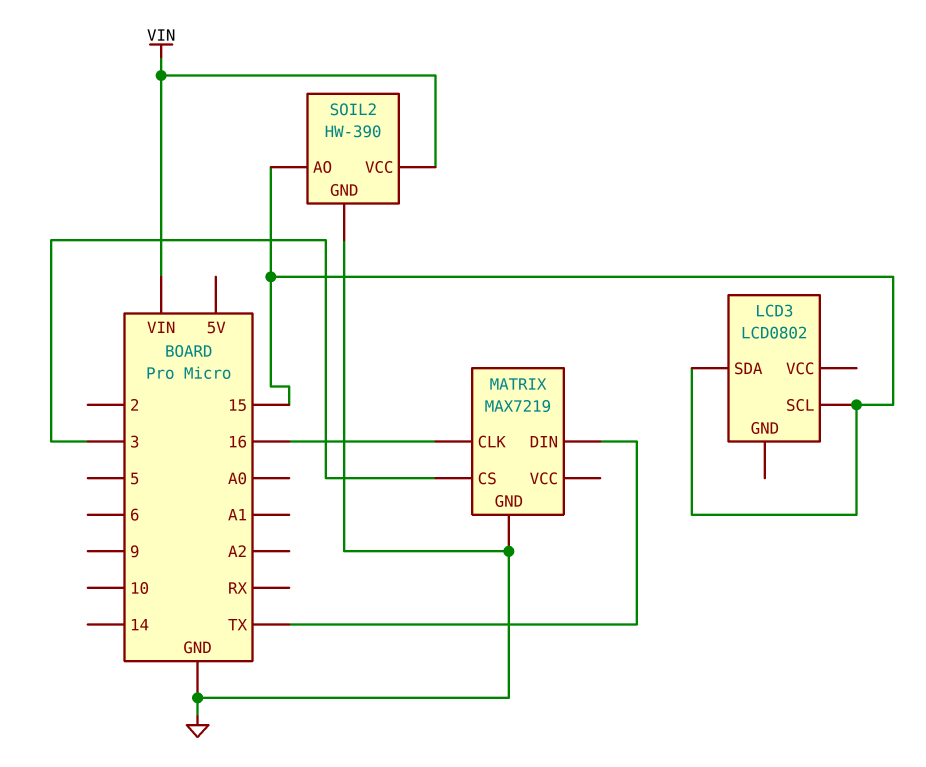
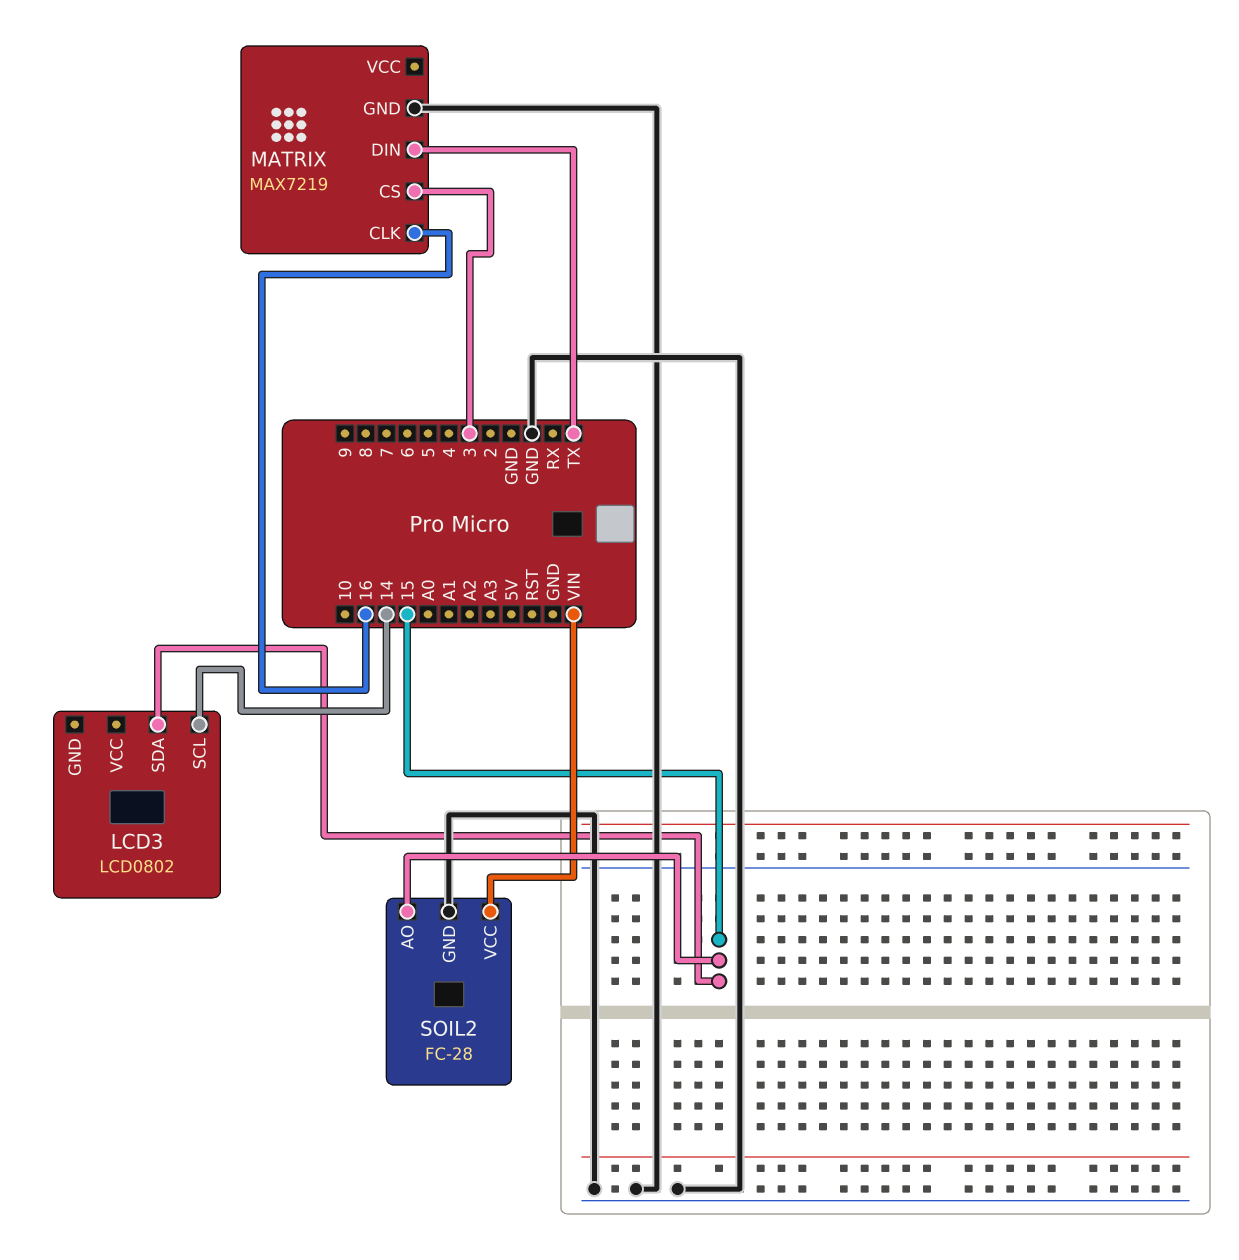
LCD3 pin SCL: 15 -> 14
SOIL2: HW-390 -> FC-28

